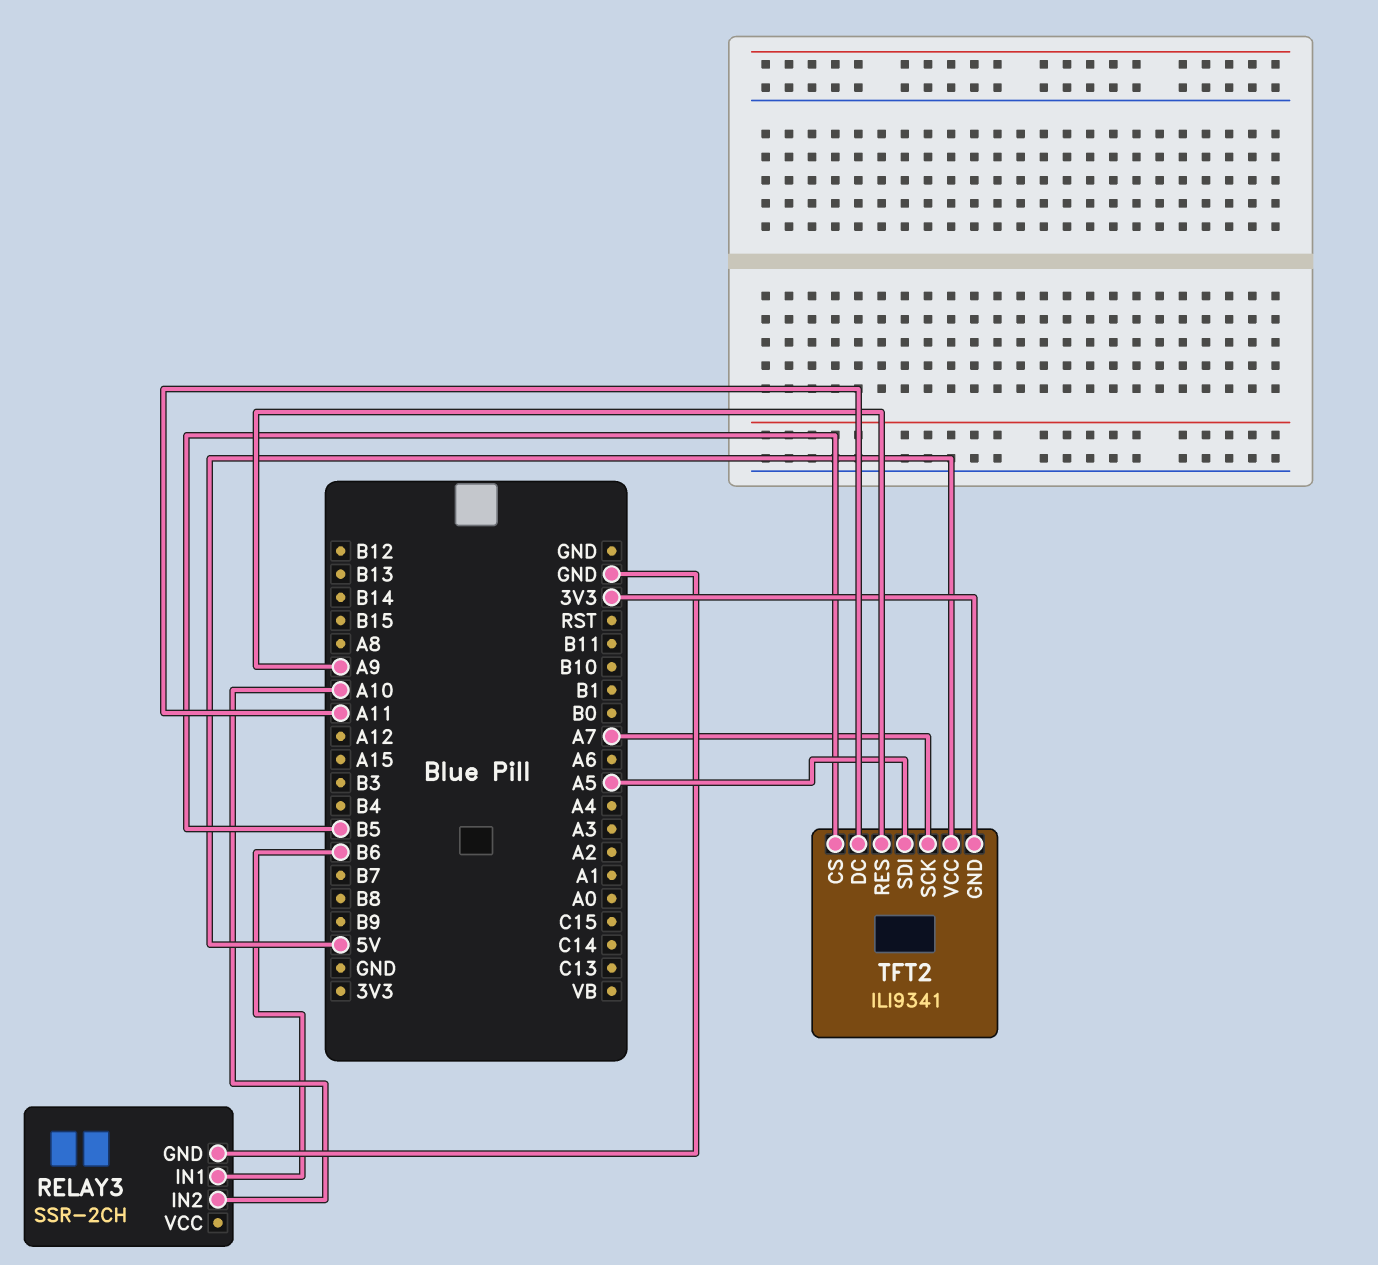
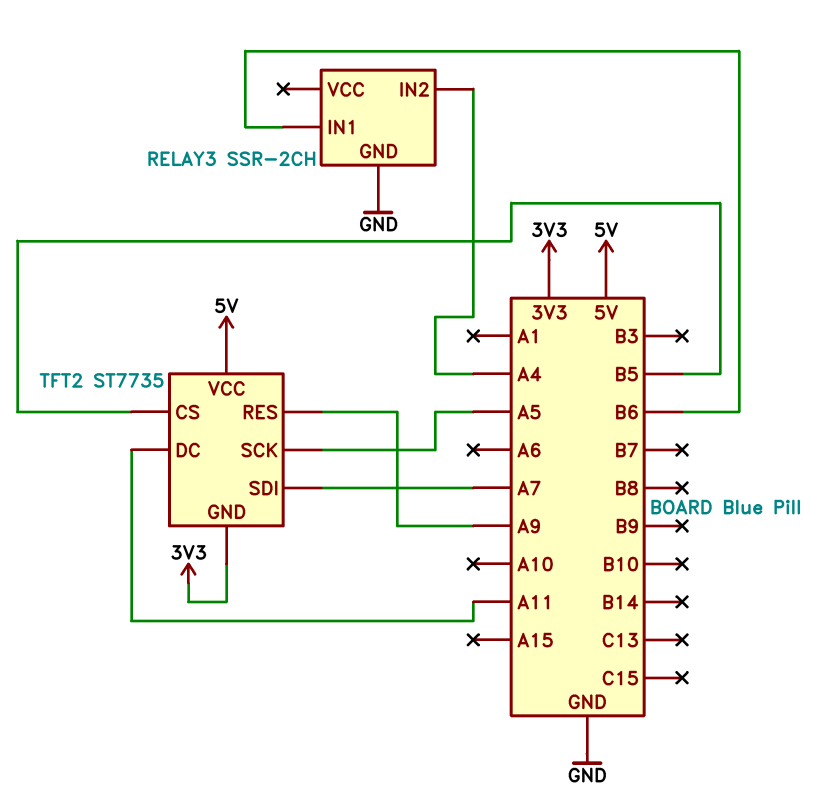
RELAY3 pin IN2: A10 -> A4
TFT2: ILI9341 -> ST7735
TFT2 pin SCK: A7 -> A5
TFT2 pin SDI: A5 -> A7

